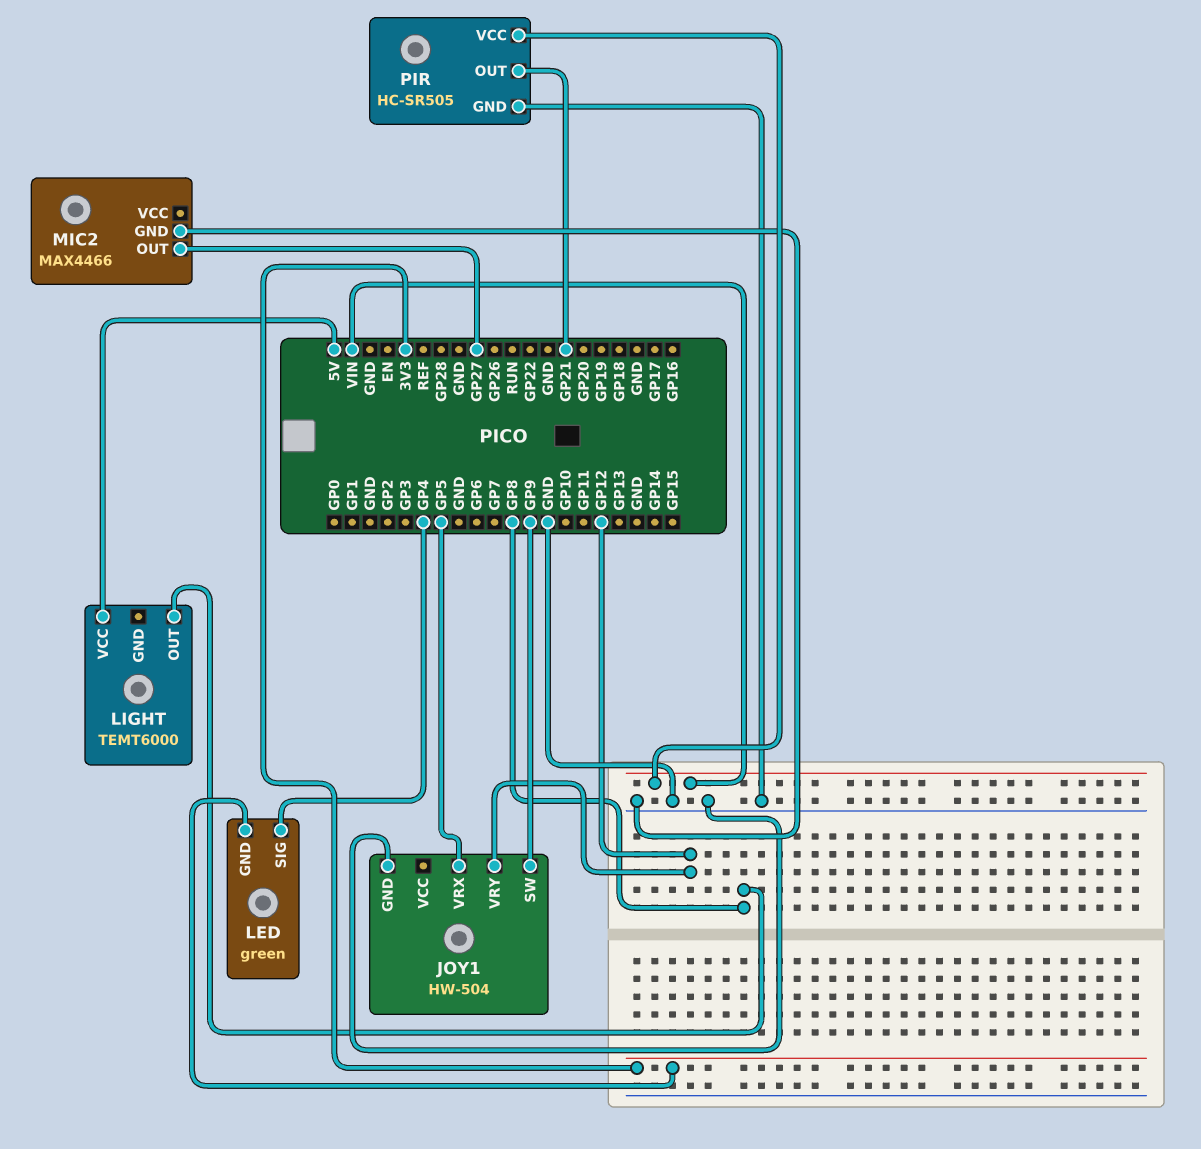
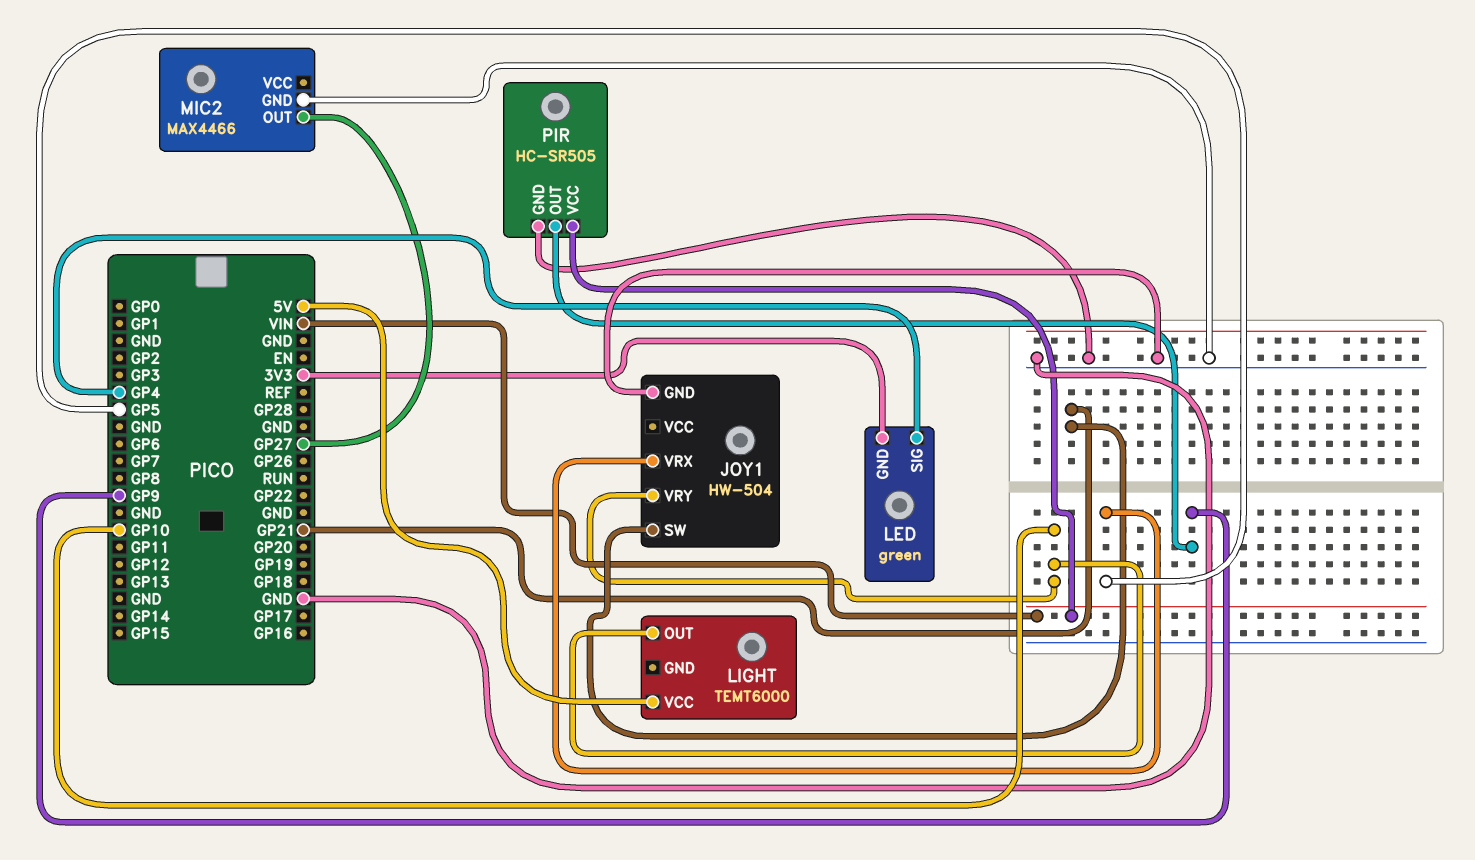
JOY1 pin SW: GP9 -> GP21
JOY1 pin VRY: GP12 -> GP10
LIGHT pin OUT: GP8 -> GP10
PIR pin OUT: GP21 -> GP9

